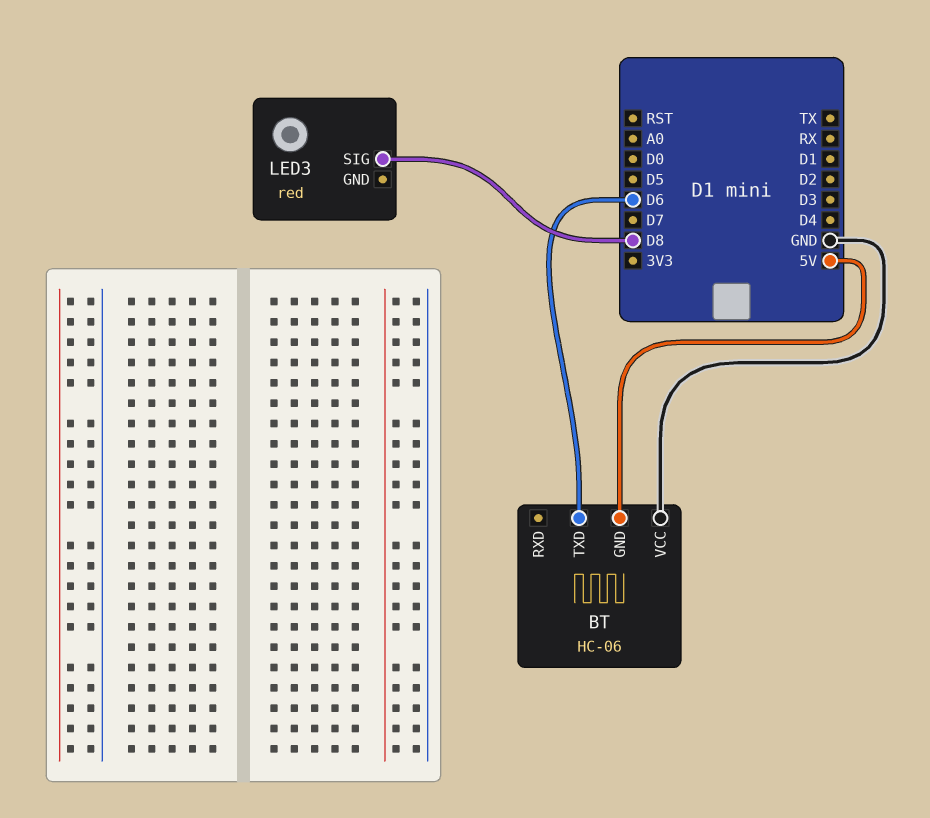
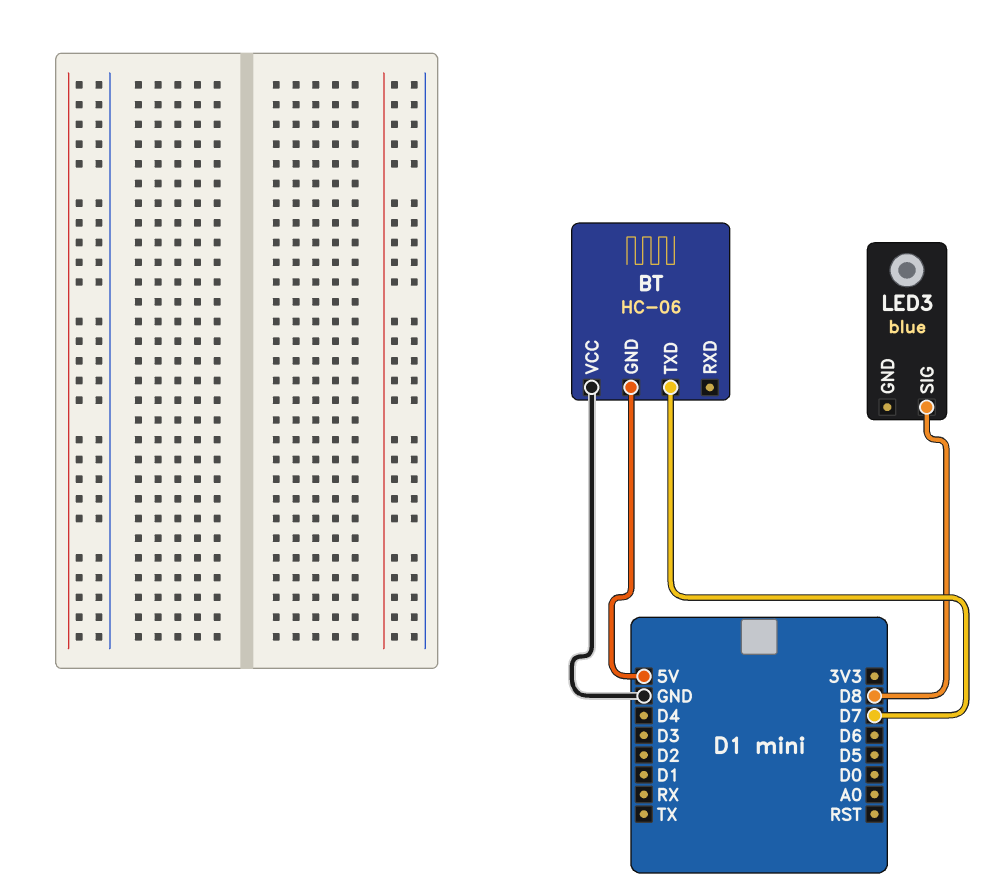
BT pin TXD: D6 -> D7
LED3: red -> blue

